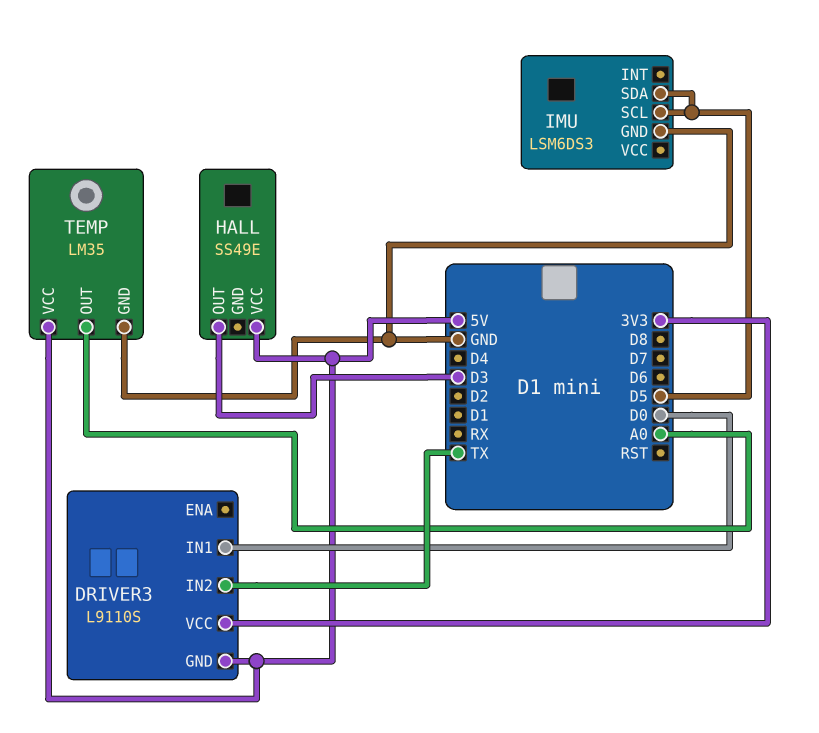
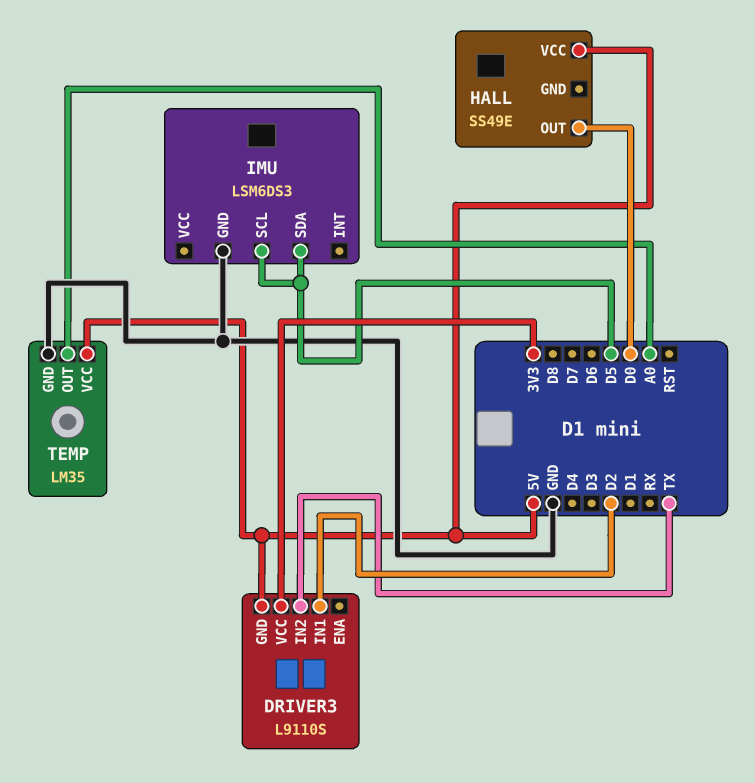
DRIVER3 pin IN1: D0 -> D2
HALL pin OUT: D3 -> D0

